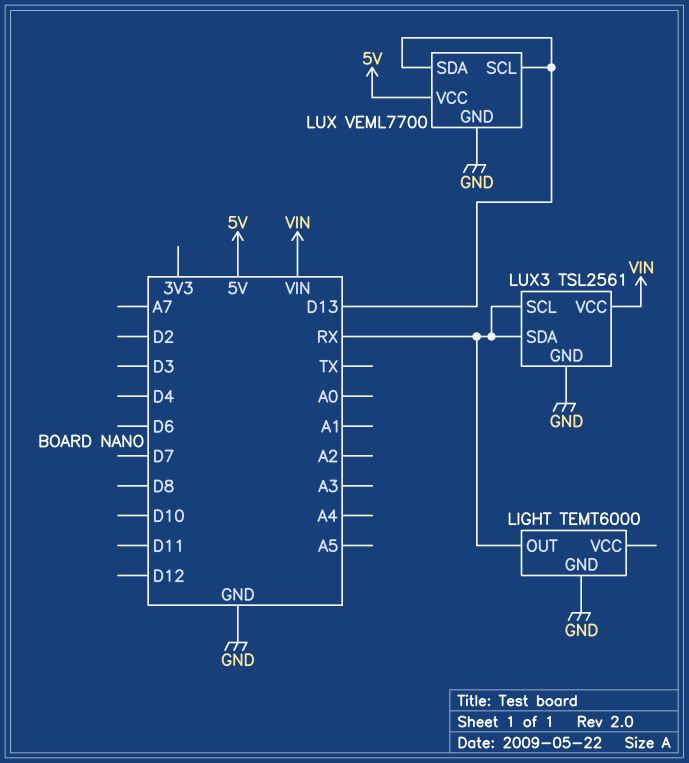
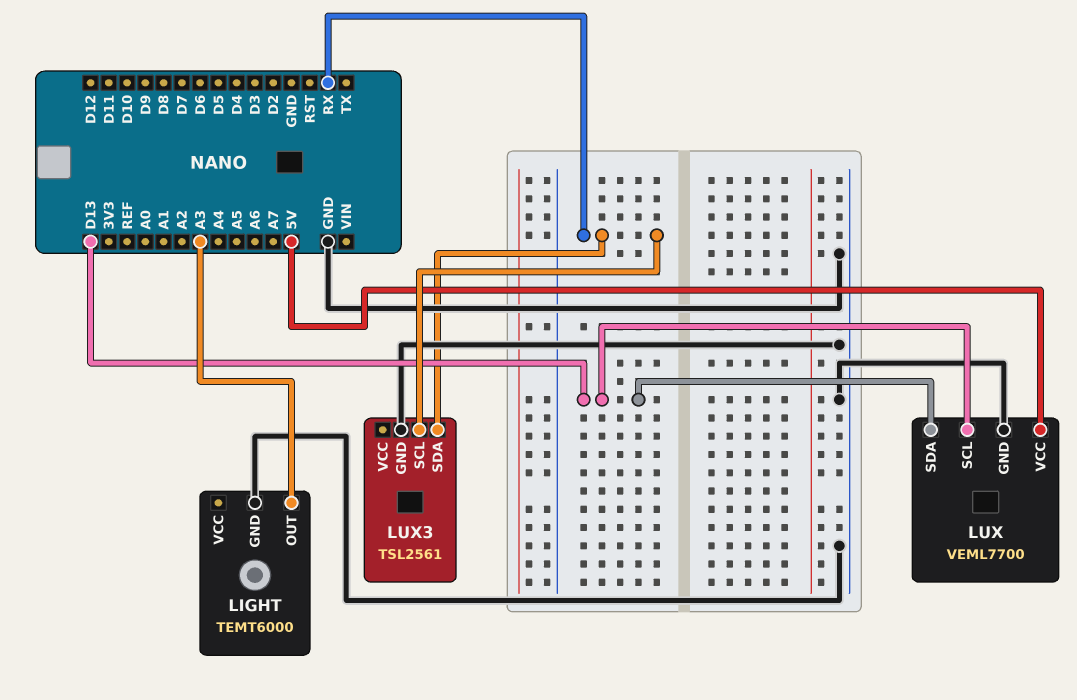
LIGHT pin OUT: RX -> A3
LUX3 pin VCC: VIN -> none

